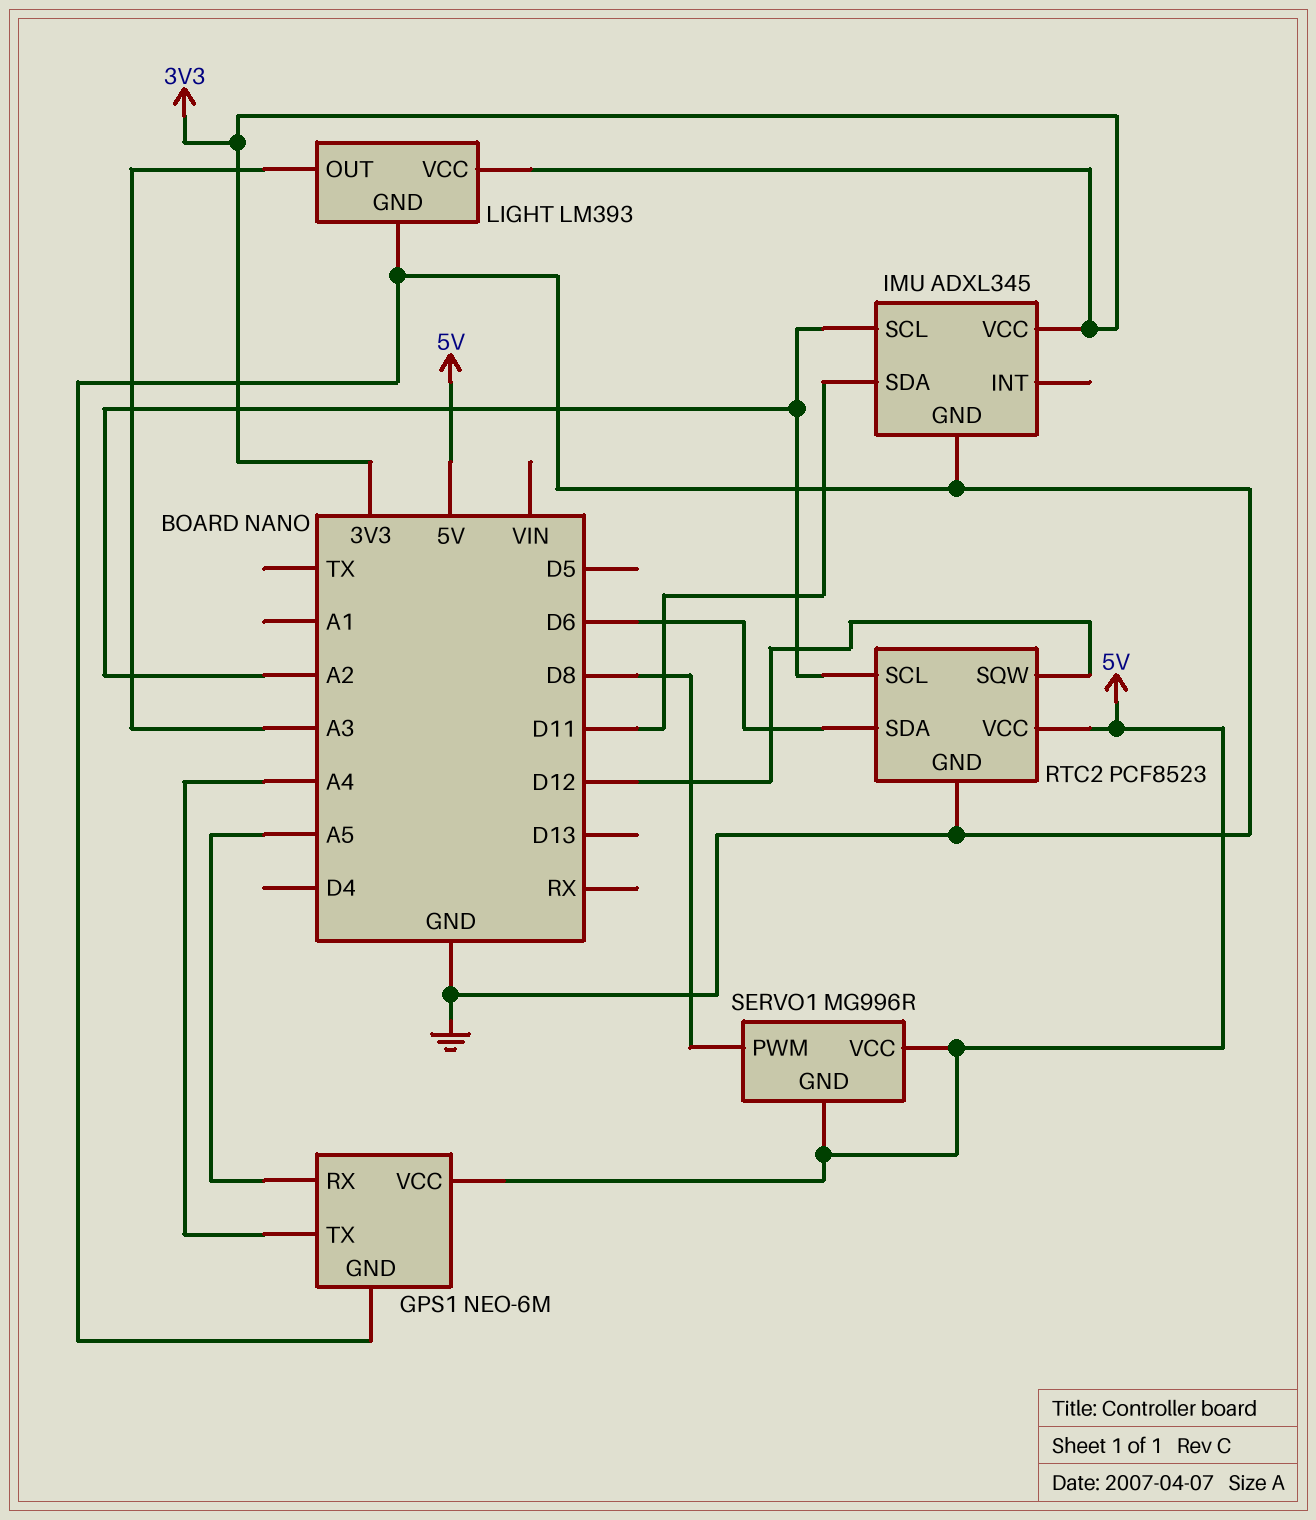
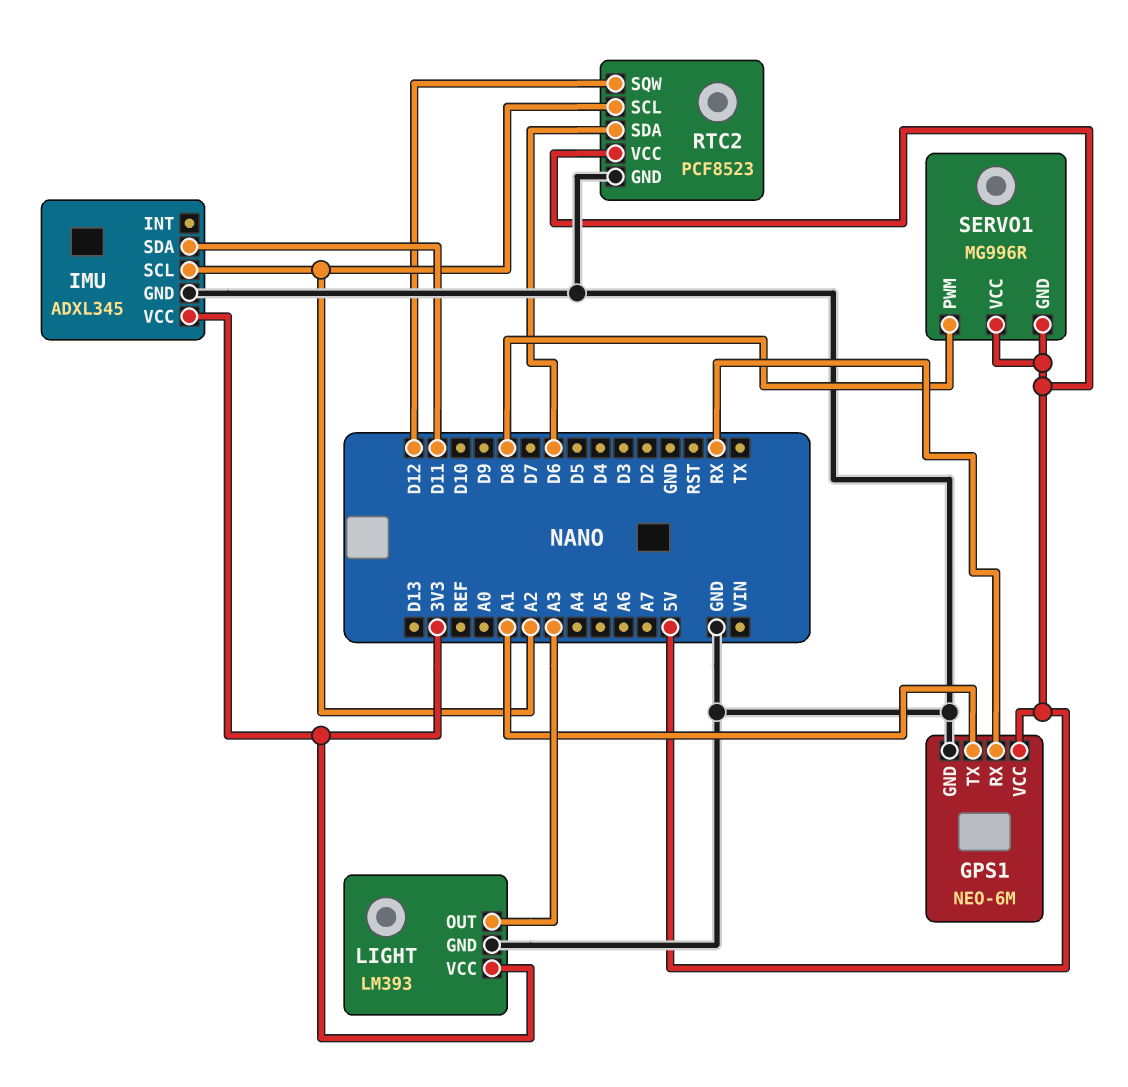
GPS1 pin RX: A5 -> RX
GPS1 pin TX: A4 -> A1

